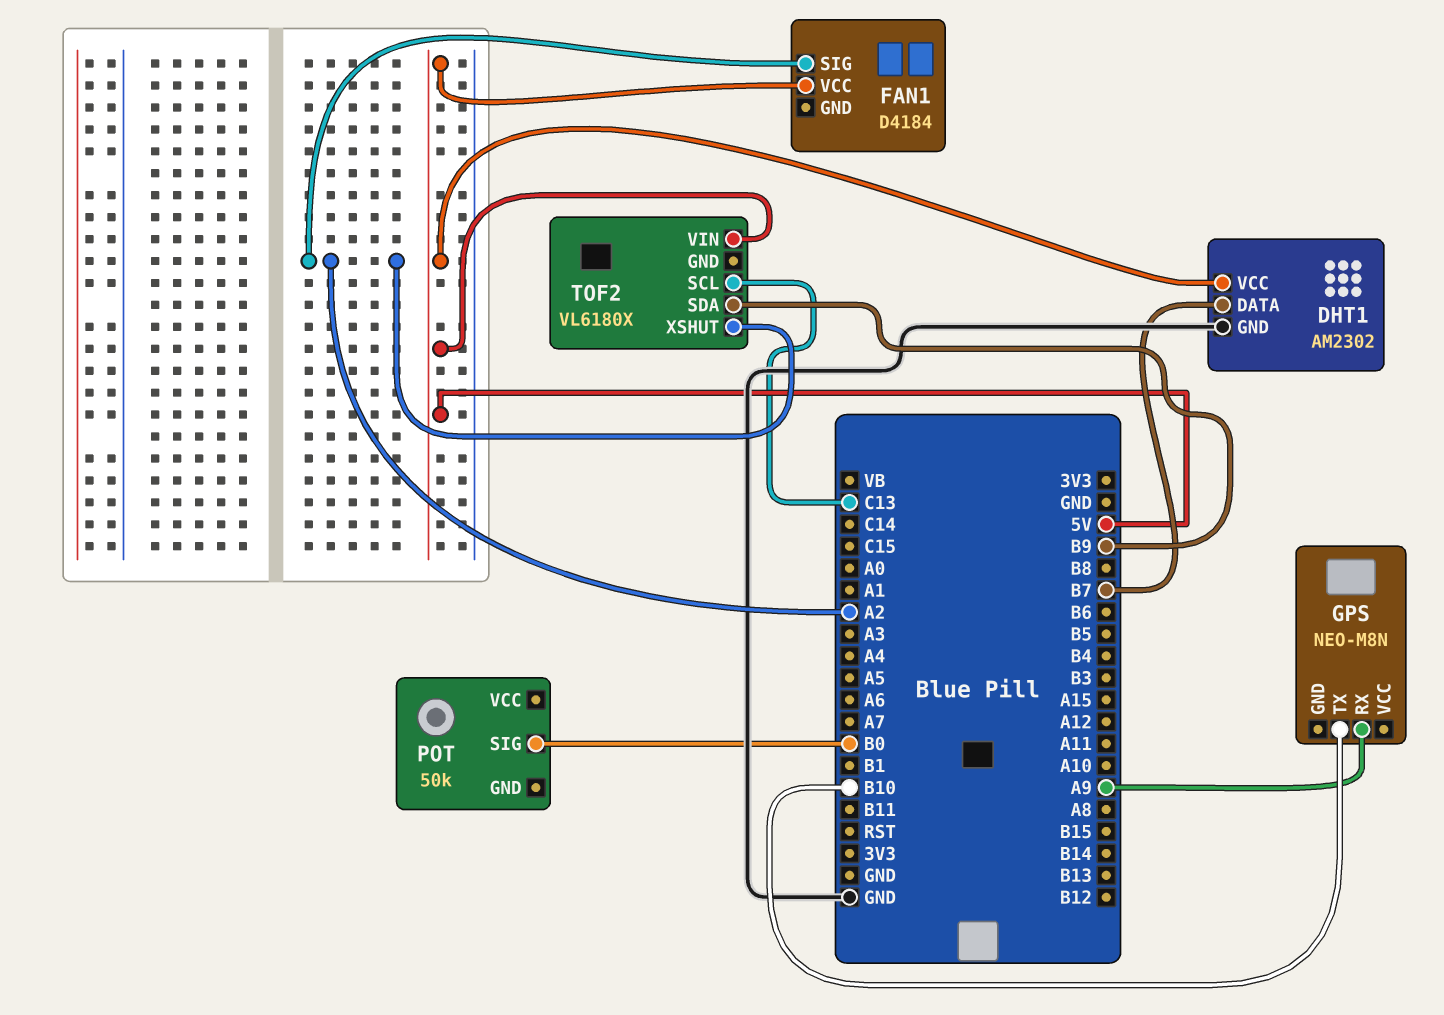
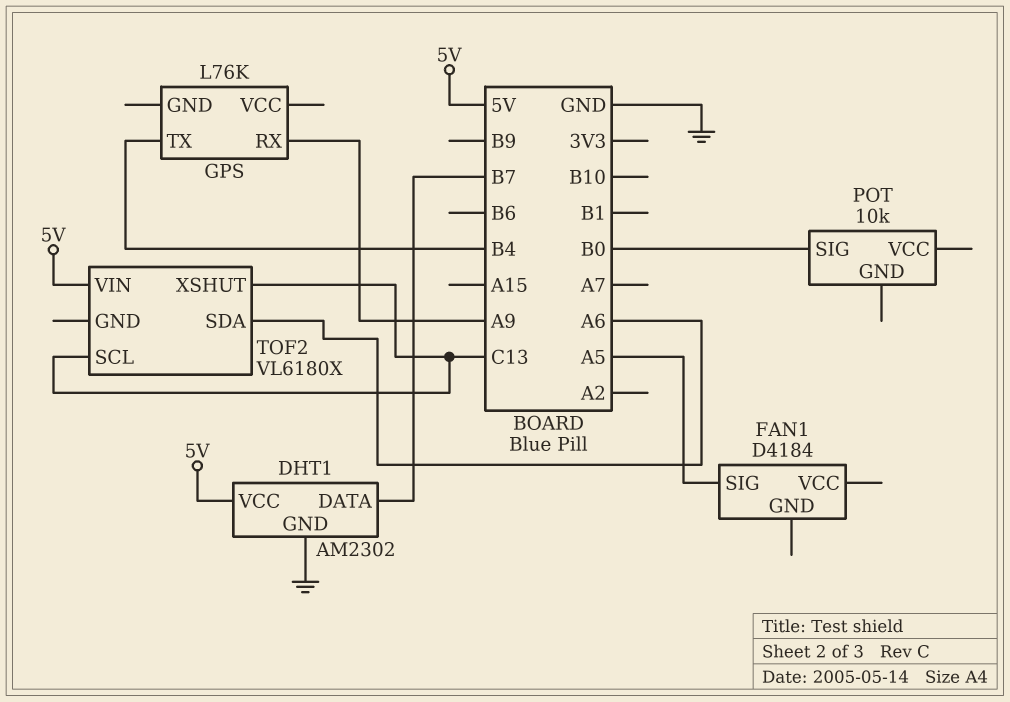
FAN1 pin SIG: A2 -> A5
FAN1 pin VCC: 5V -> none
GPS: NEO-M8N -> L76K
GPS pin TX: B10 -> B4
POT: 50k -> 10k
TOF2 pin SDA: B9 -> A6
TOF2 pin XSHUT: A2 -> C13

